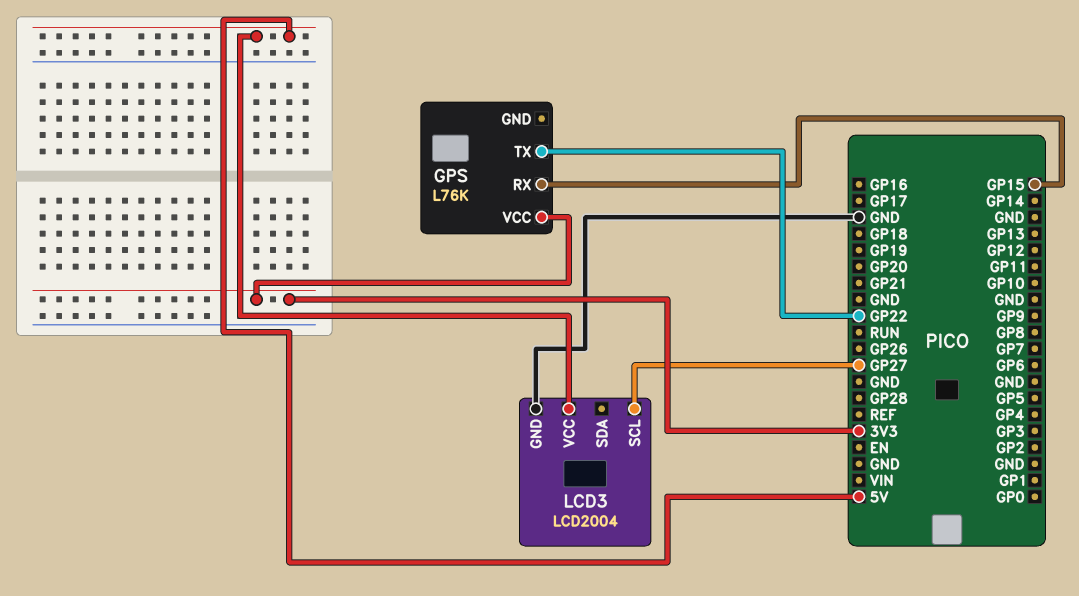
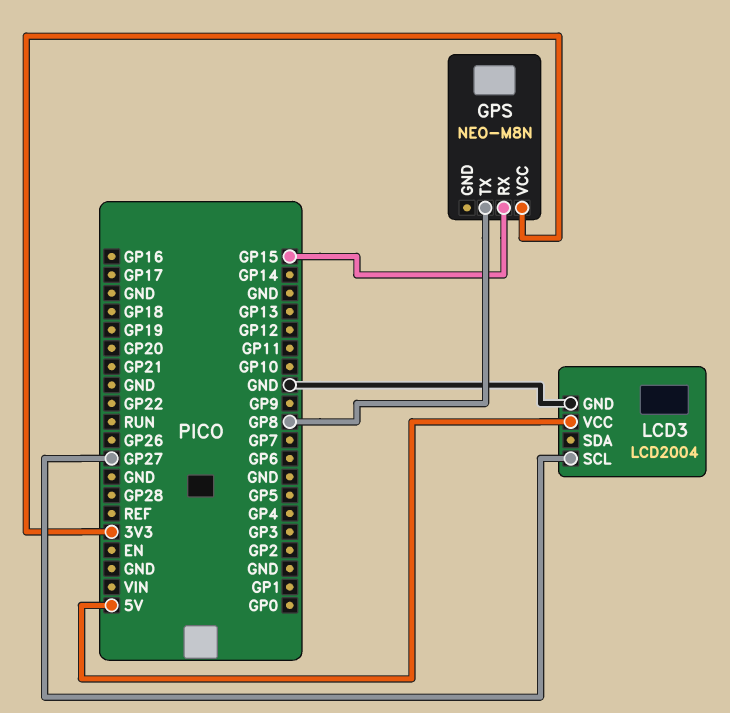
GPS: L76K -> NEO-M8N
GPS pin TX: GP22 -> GP8

